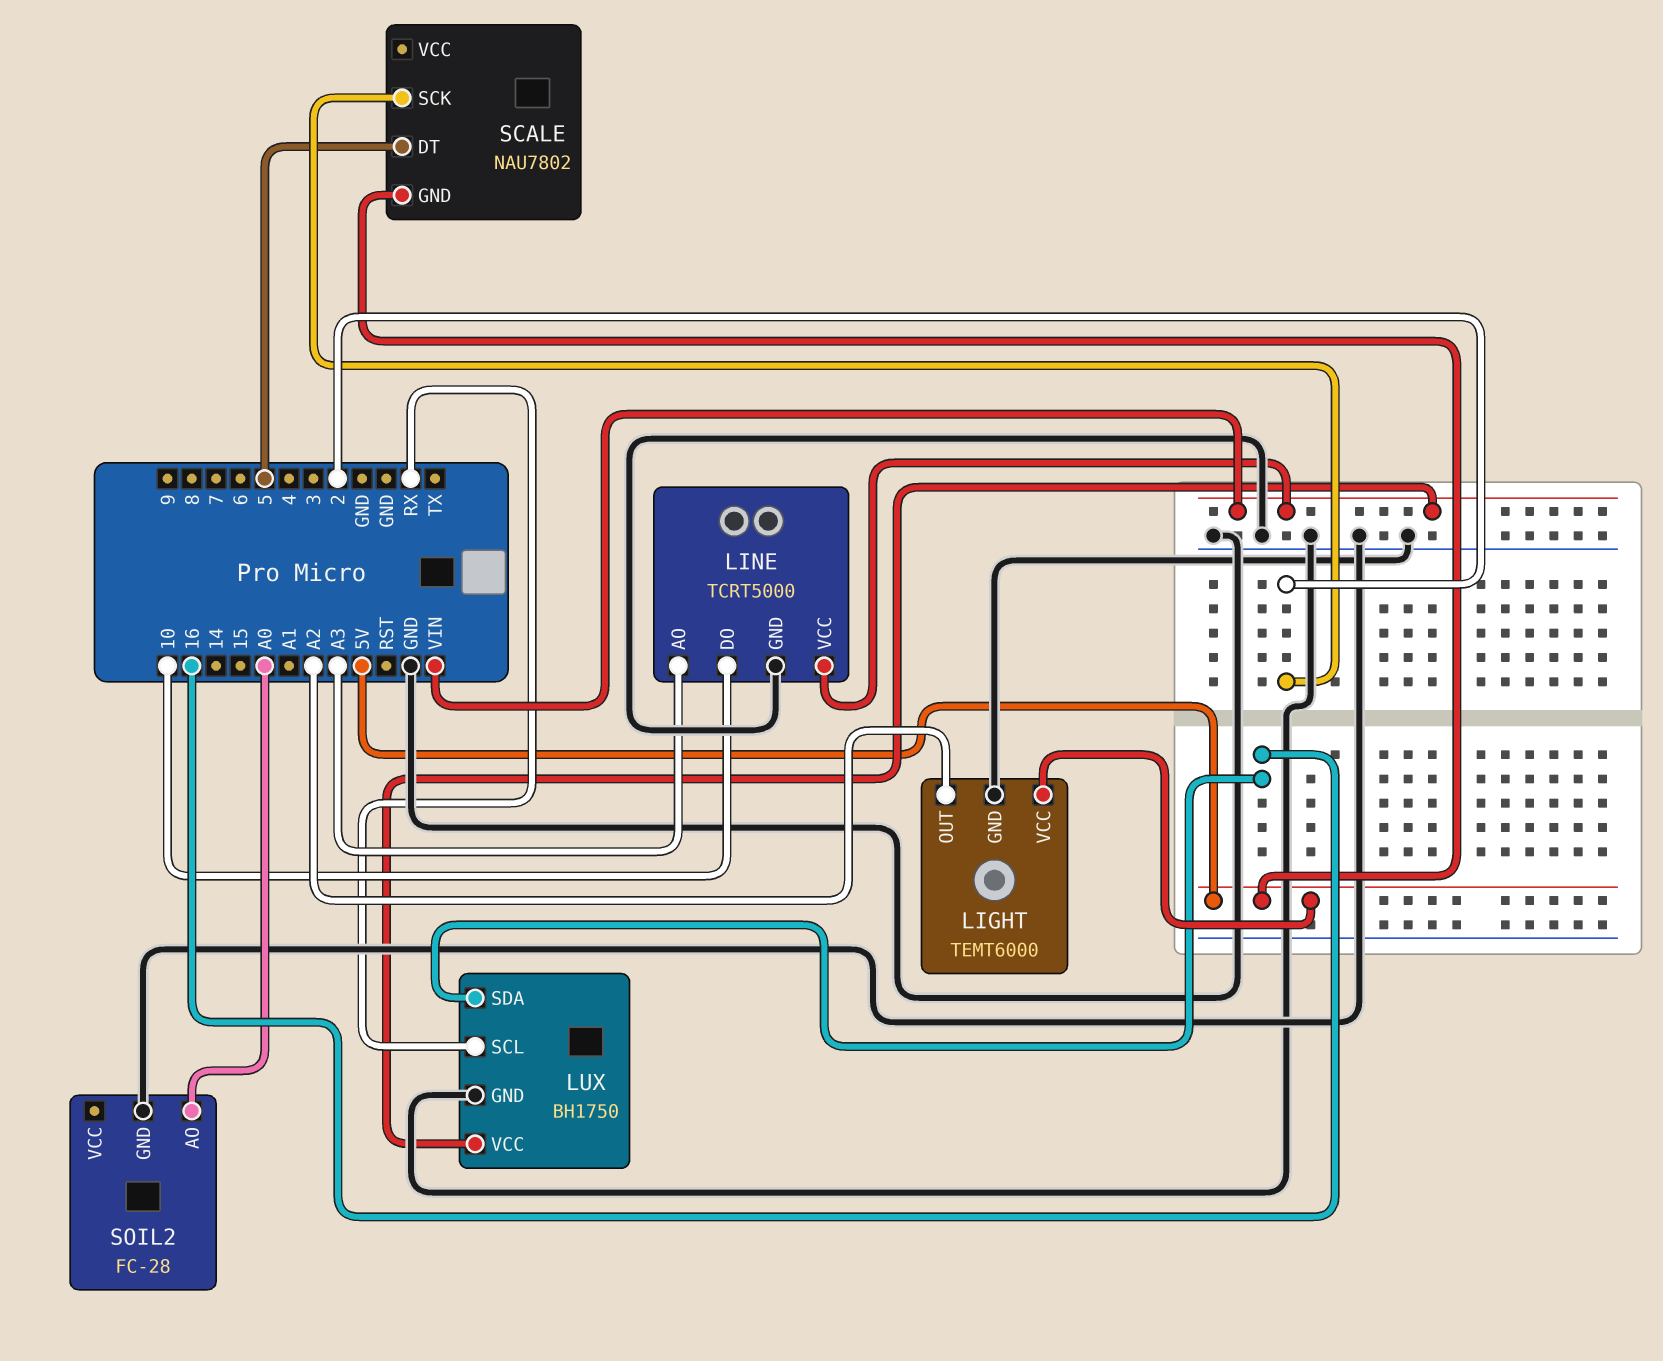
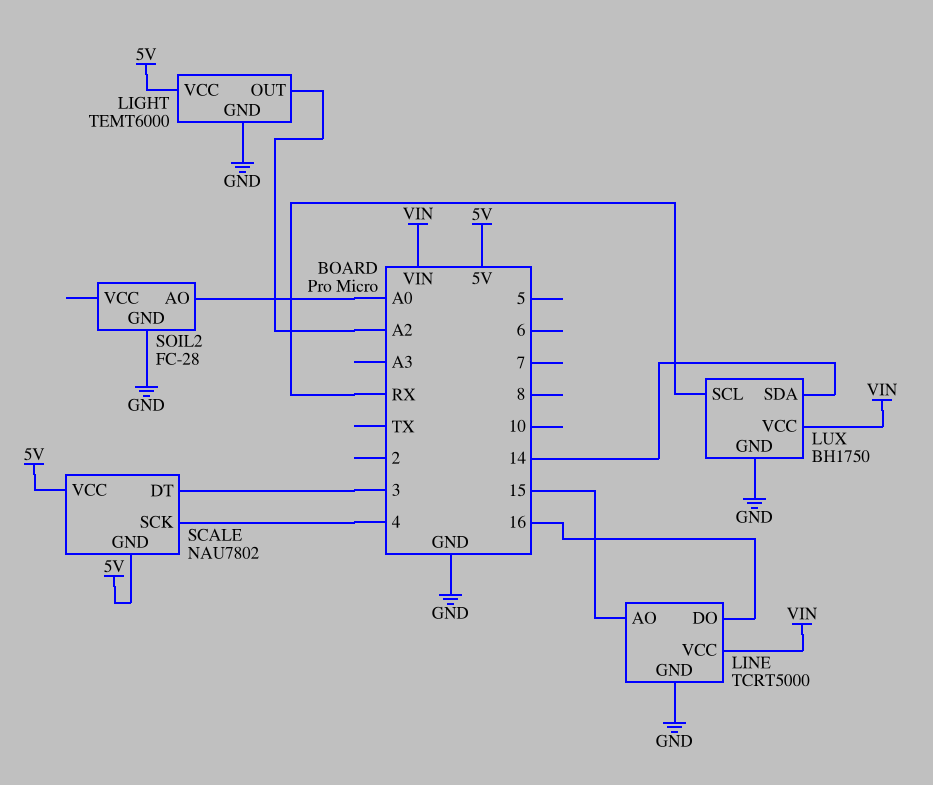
LINE pin AO: A3 -> 15
LINE pin DO: 10 -> 16
LUX pin SDA: 16 -> 14
SCALE pin DT: 5 -> 3
SCALE pin SCK: 2 -> 4
SCALE pin VCC: none -> 5V

